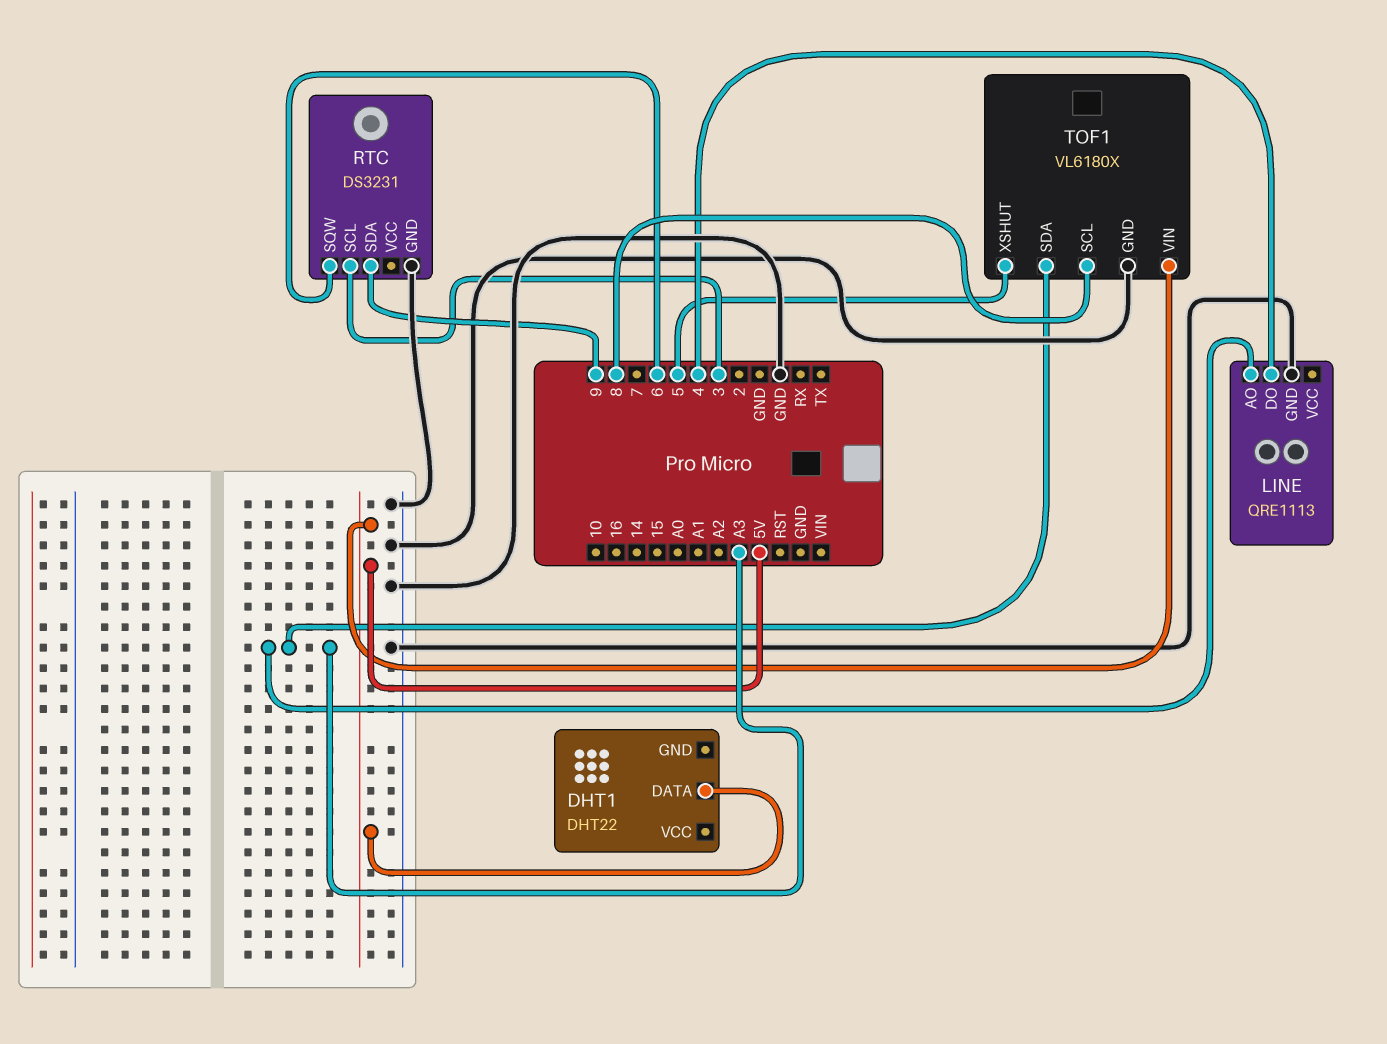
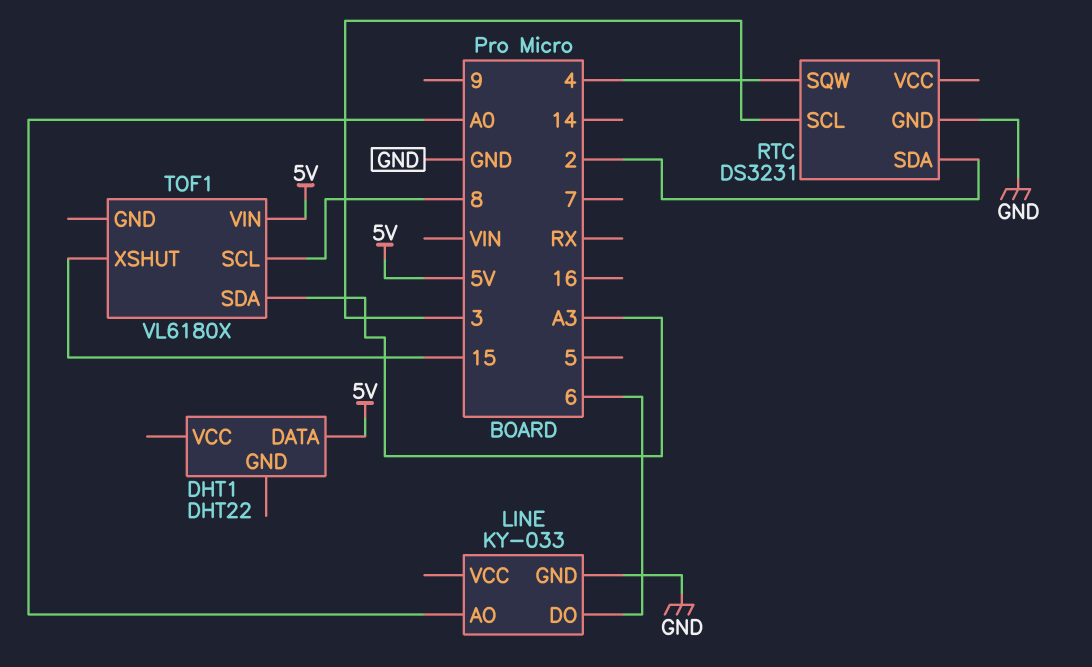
LINE: QRE1113 -> KY-033
LINE pin AO: A3 -> A0
LINE pin DO: 4 -> 6
RTC pin SDA: 9 -> 2
RTC pin SQW: 6 -> 4
TOF1 pin GND: GND -> none
TOF1 pin XSHUT: 5 -> 15

